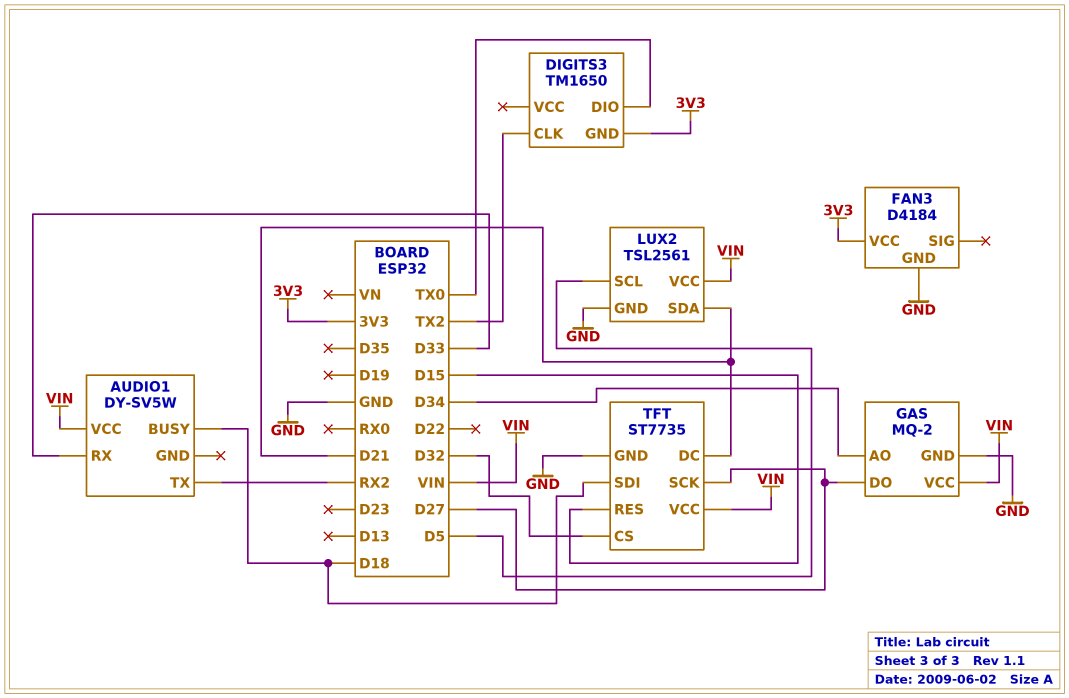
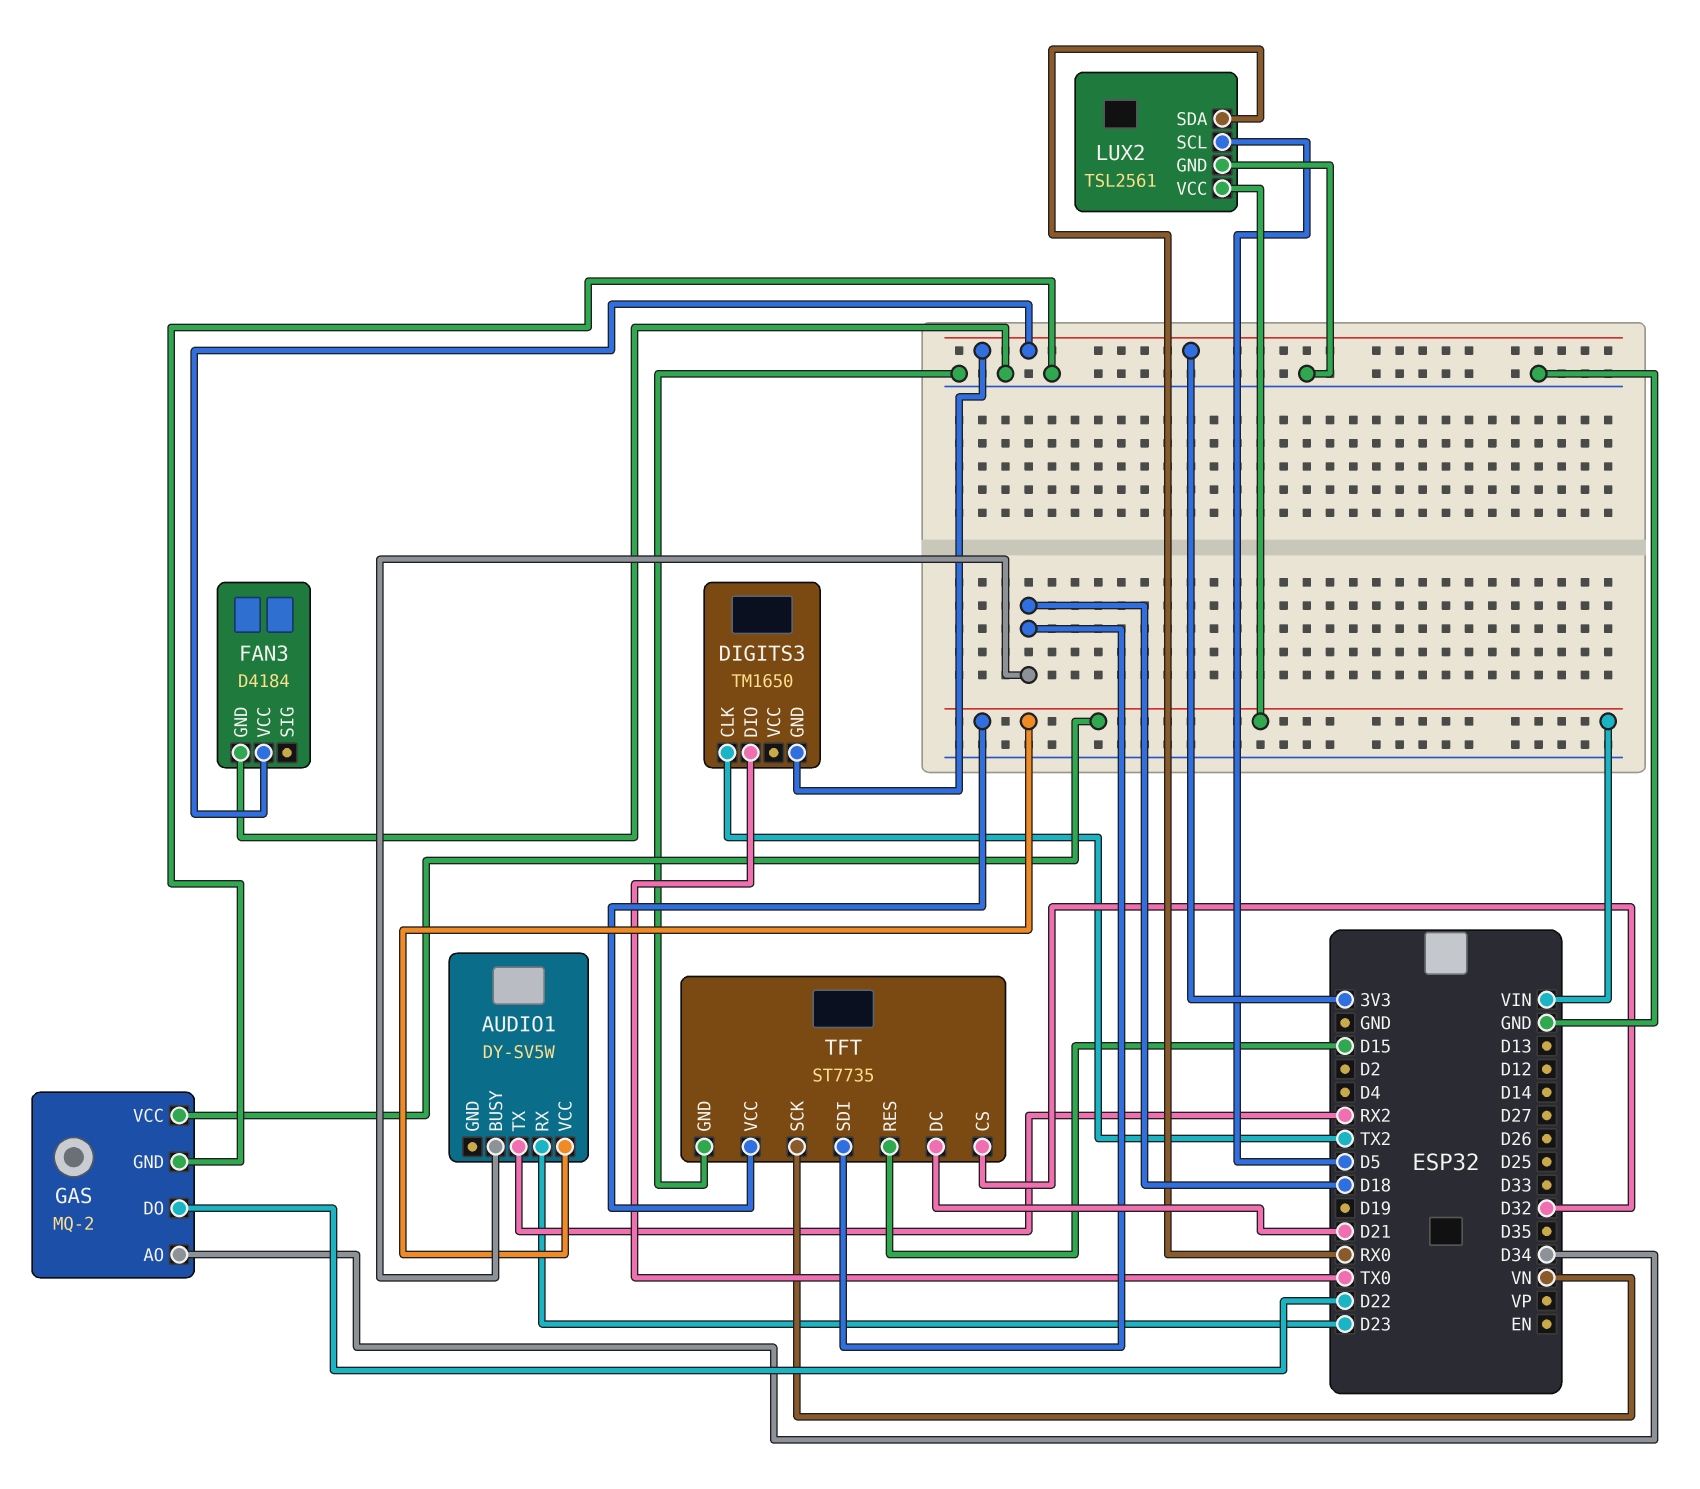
AUDIO1 pin RX: D33 -> D23
GAS pin DO: D27 -> D22
LUX2 pin SDA: D21 -> RX0
TFT pin SCK: D27 -> VN

